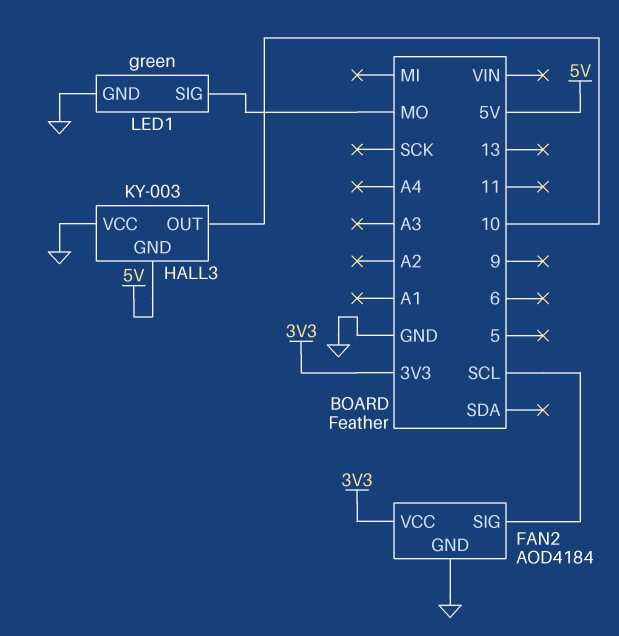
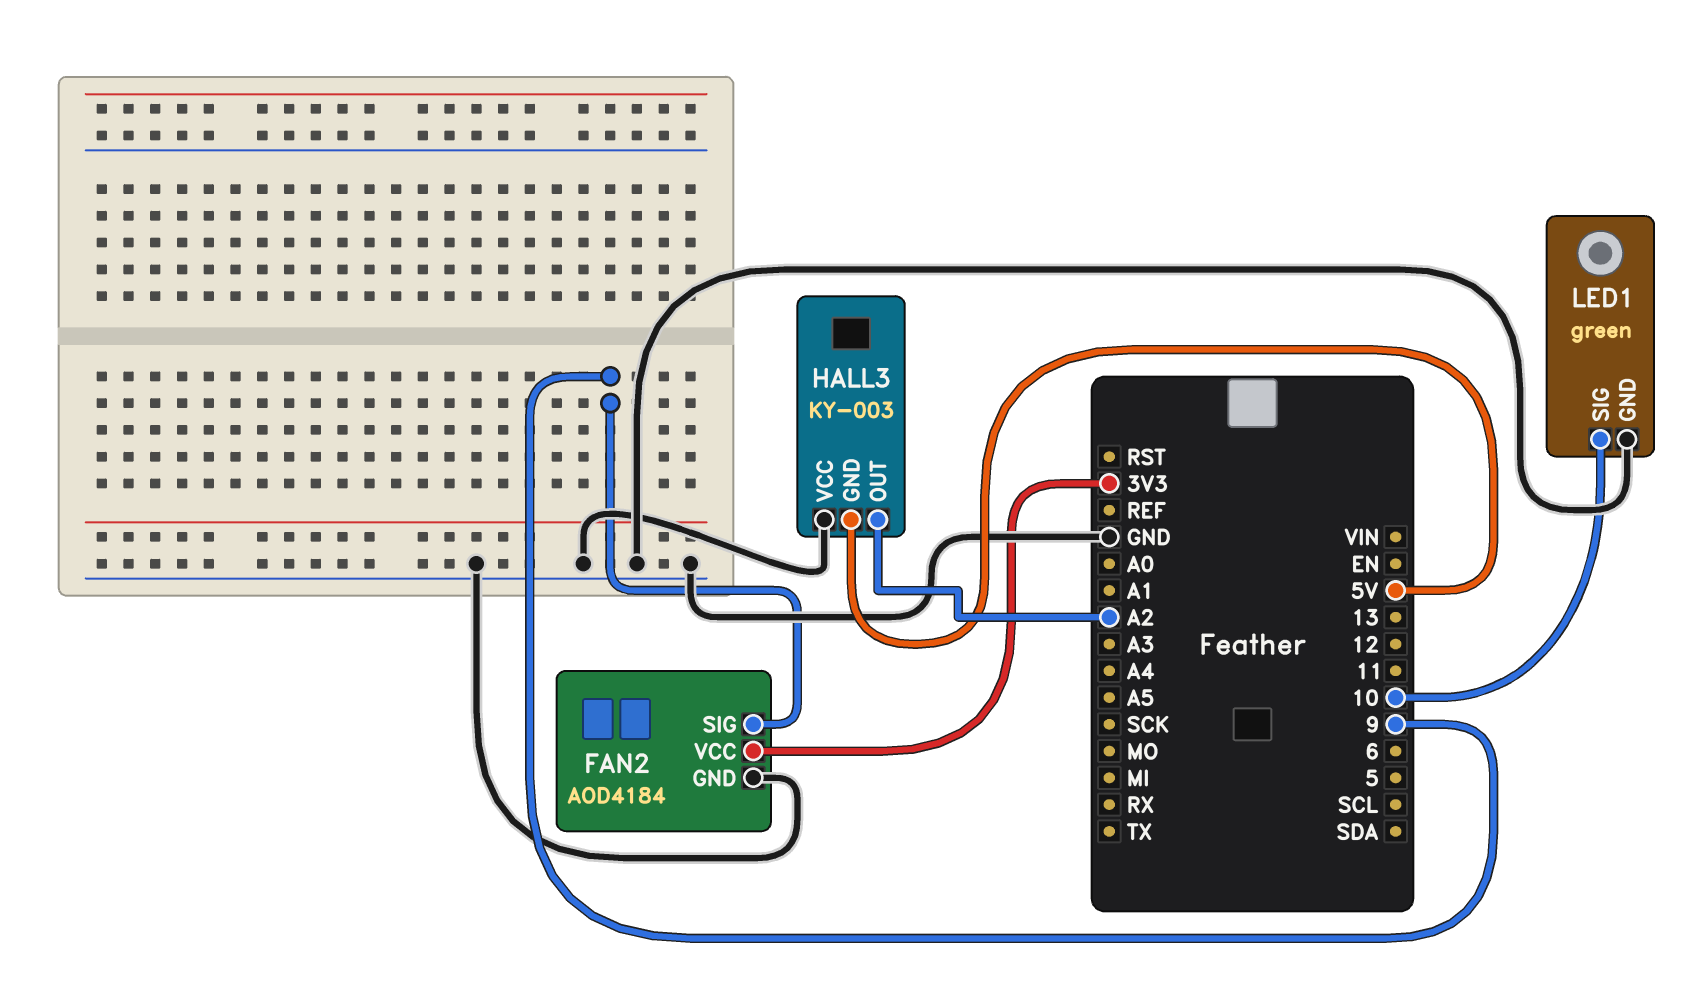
FAN2 pin SIG: SCL -> 9
HALL3 pin OUT: 10 -> A2
LED1 pin SIG: MO -> 10

